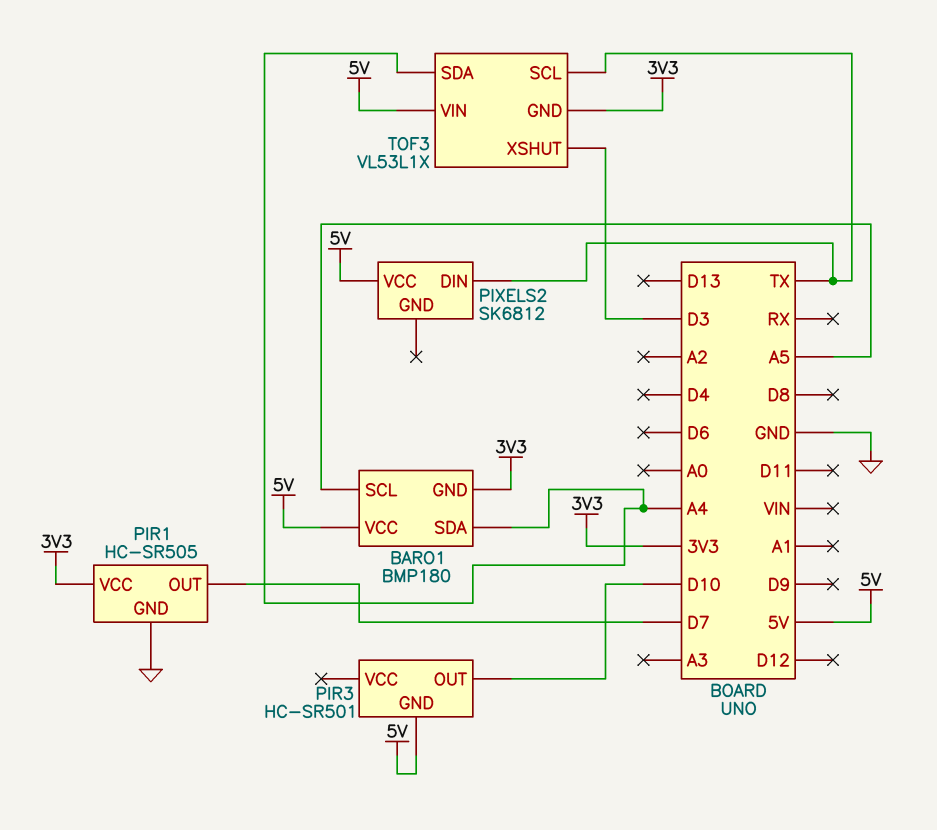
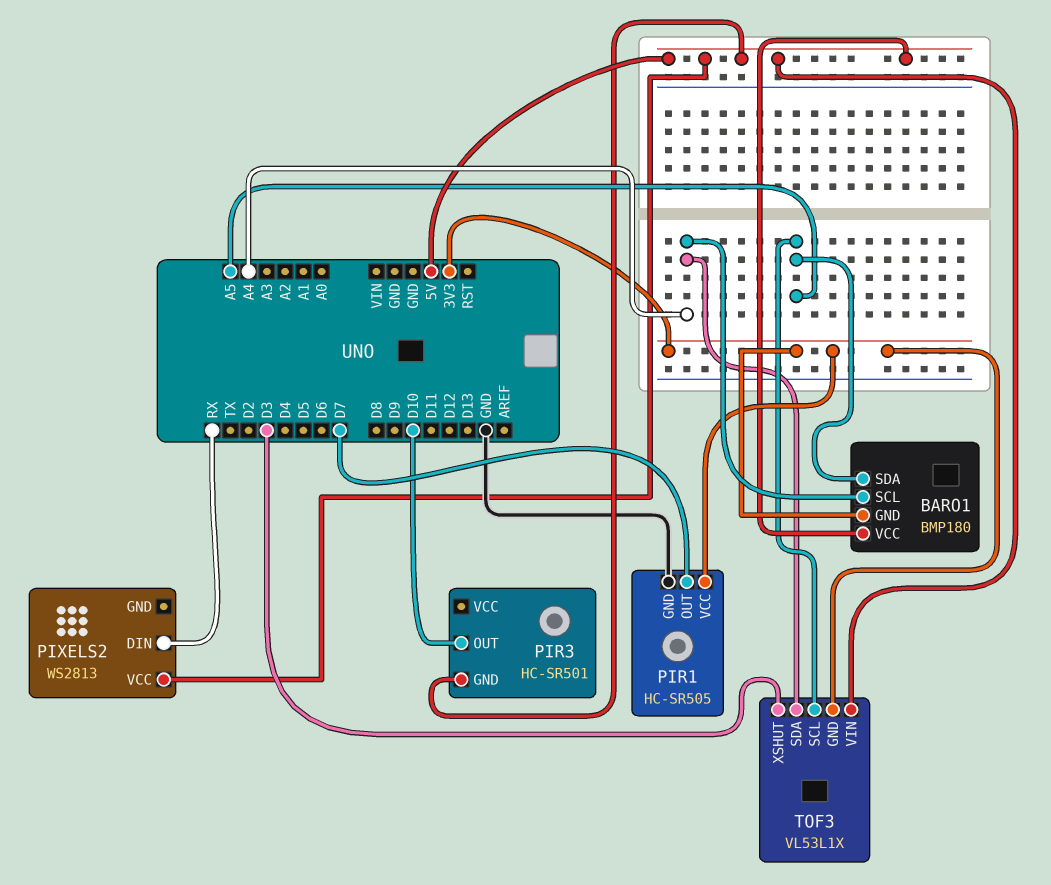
BARO1 pin SCL: A5 -> A4
BARO1 pin SDA: A4 -> A5
PIXELS2: SK6812 -> WS2813
PIXELS2 pin DIN: TX -> RX
TOF3 pin SCL: TX -> A5

